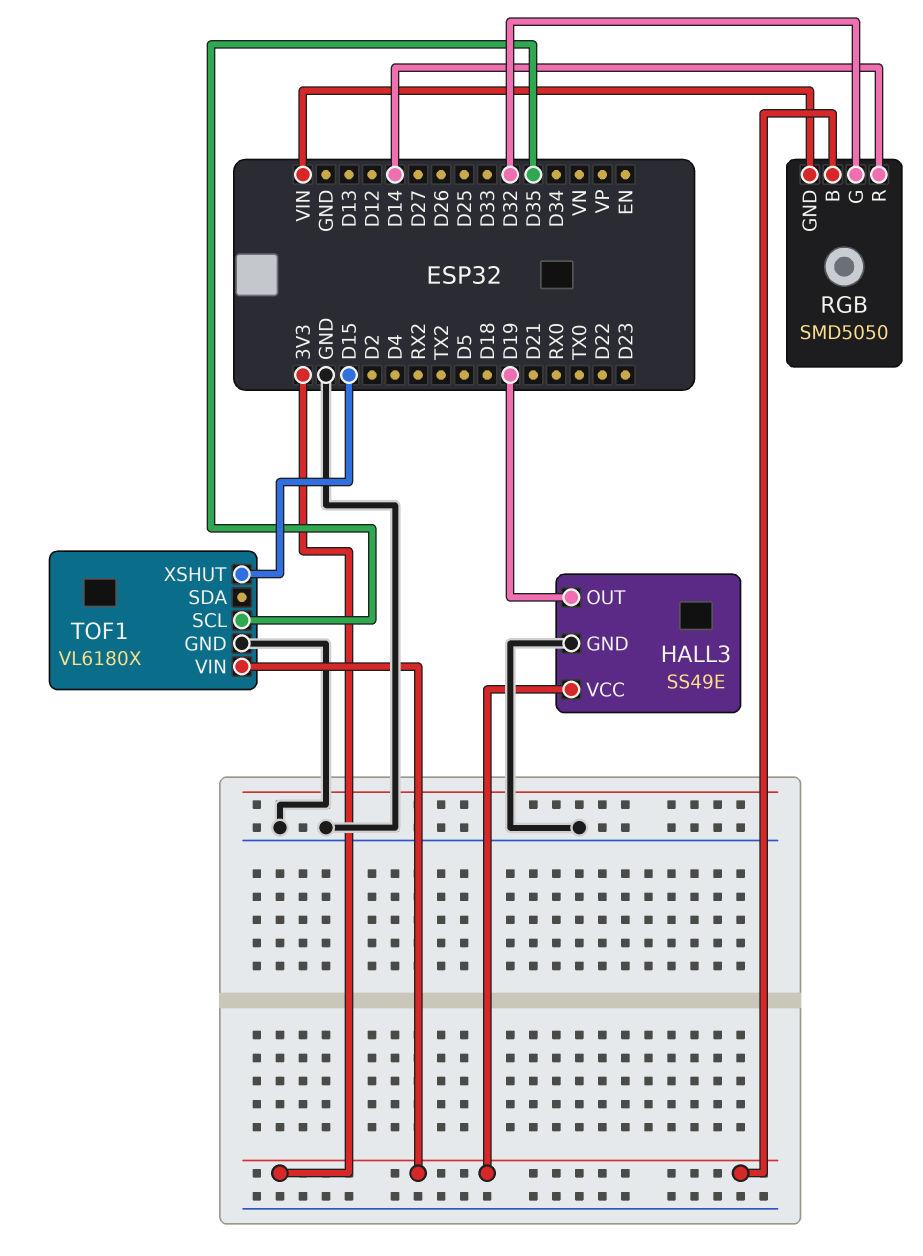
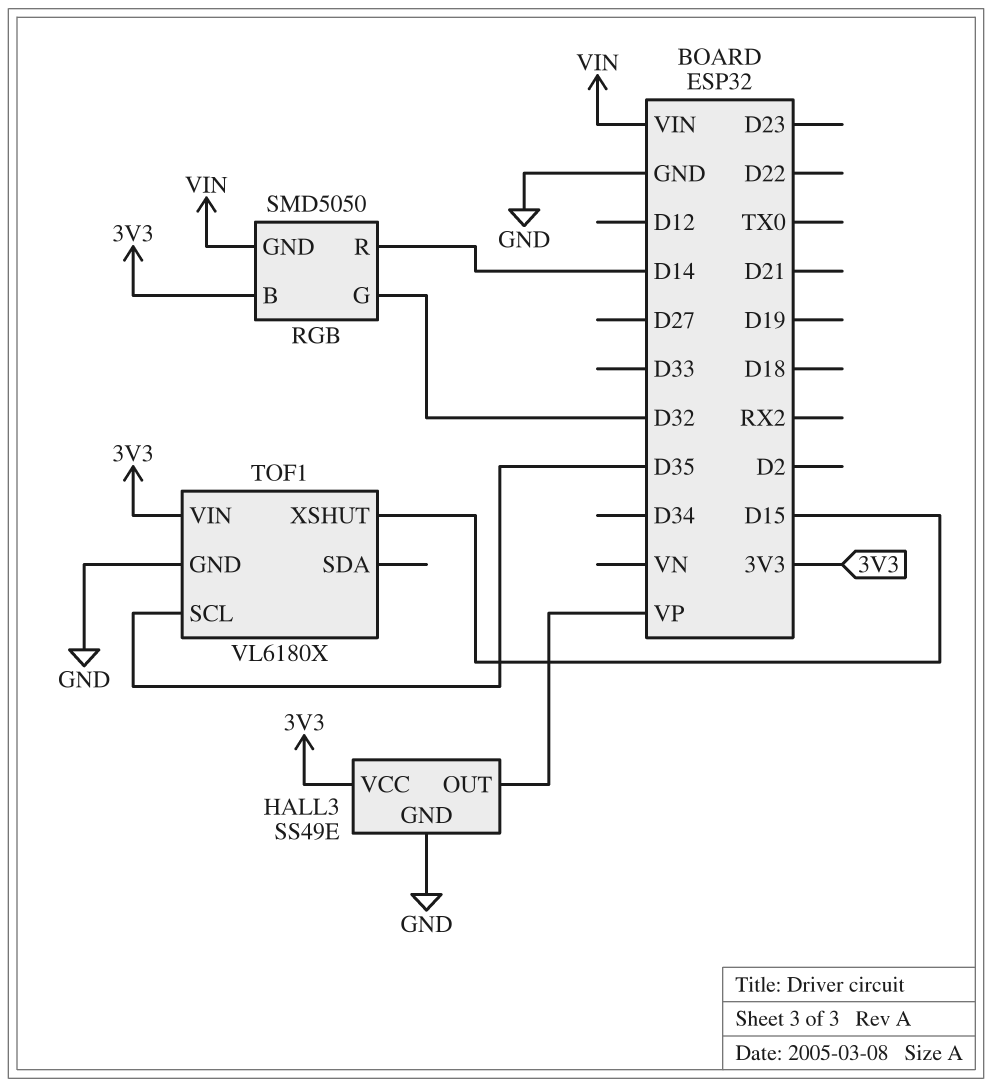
HALL3 pin OUT: D19 -> VP

